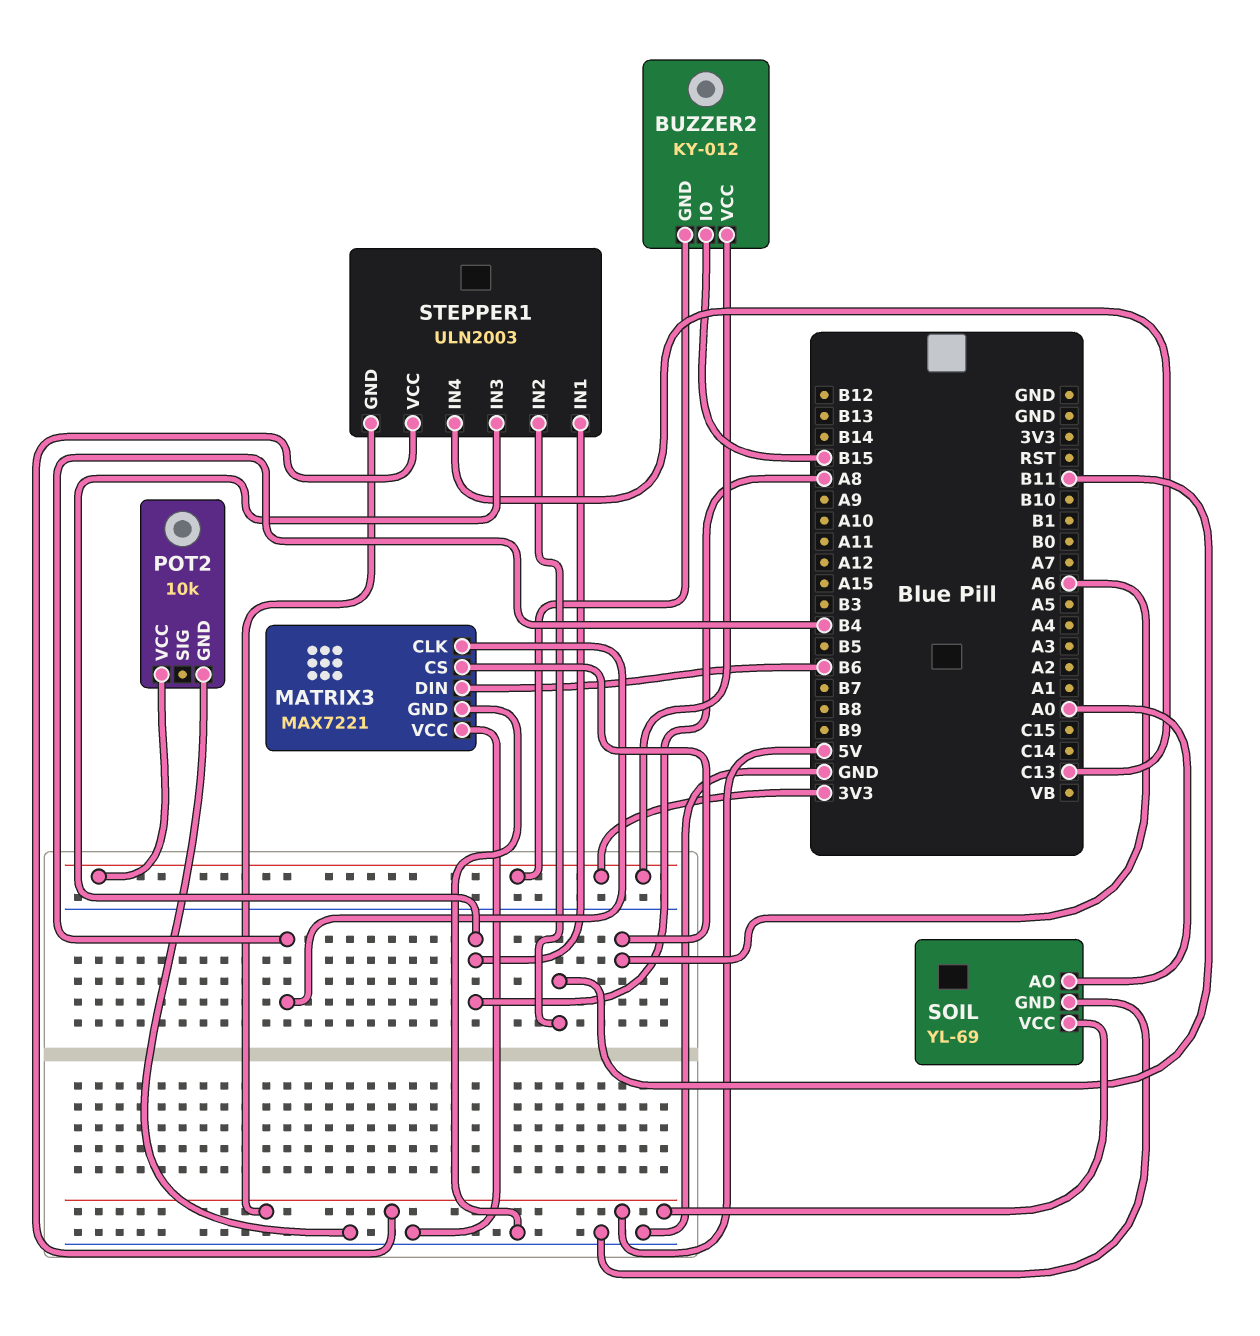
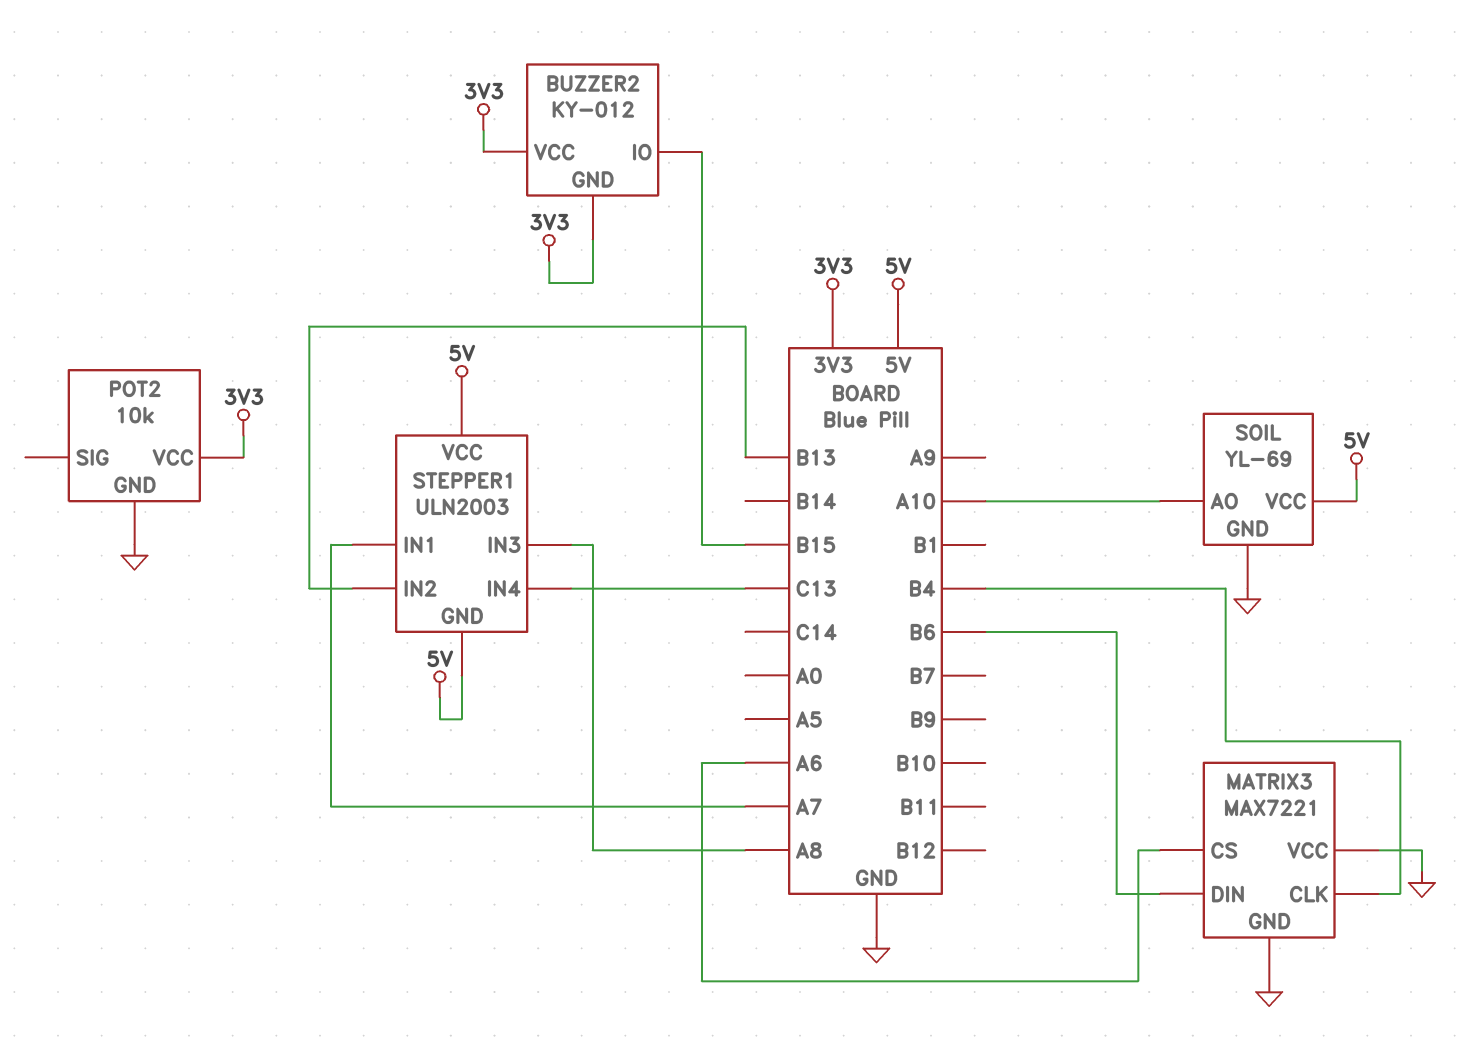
SOIL pin AO: A0 -> A10
STEPPER1 pin IN1: A8 -> A7
STEPPER1 pin IN2: B11 -> B13

